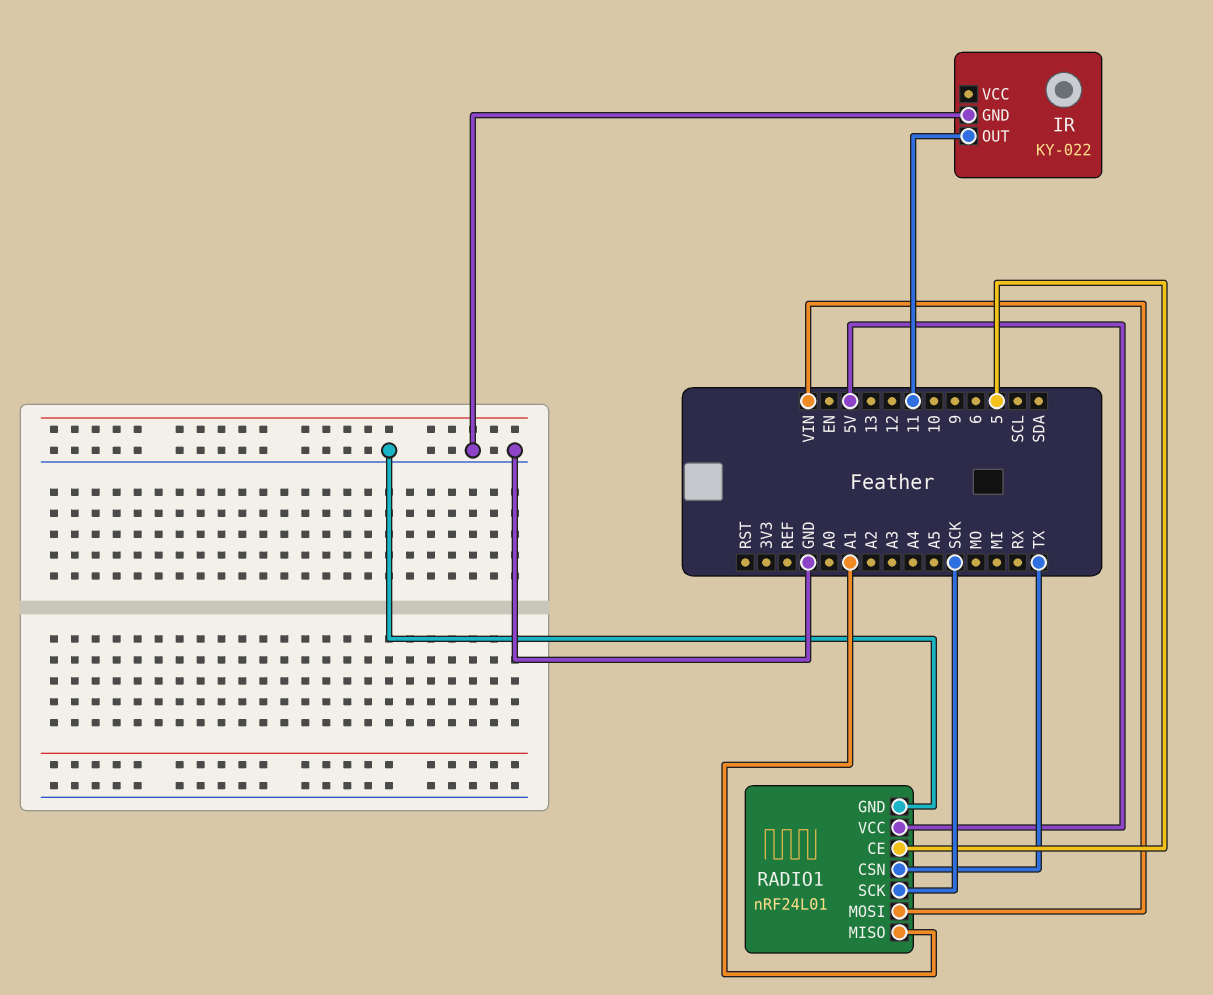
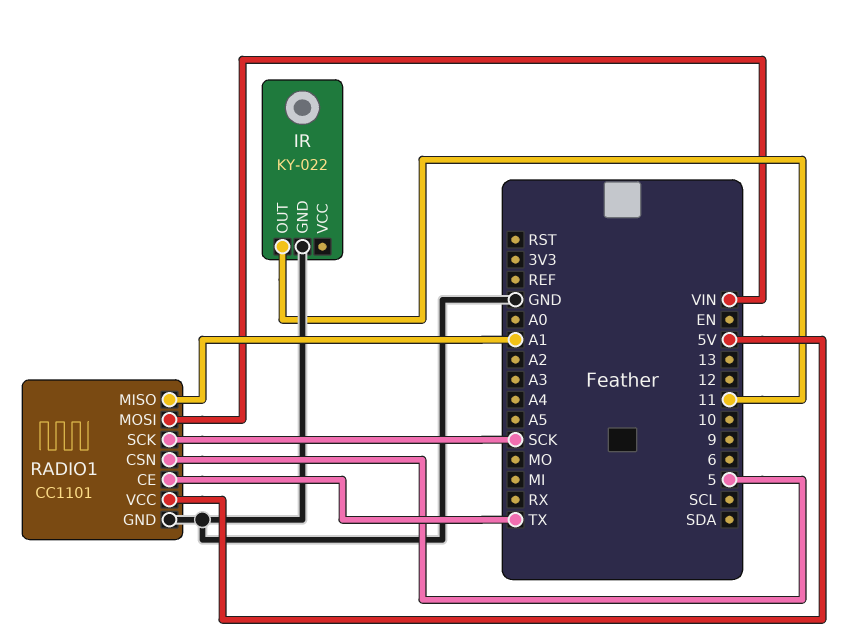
RADIO1: nRF24L01 -> CC1101
RADIO1 pin CE: 5 -> TX
RADIO1 pin CSN: TX -> 5

